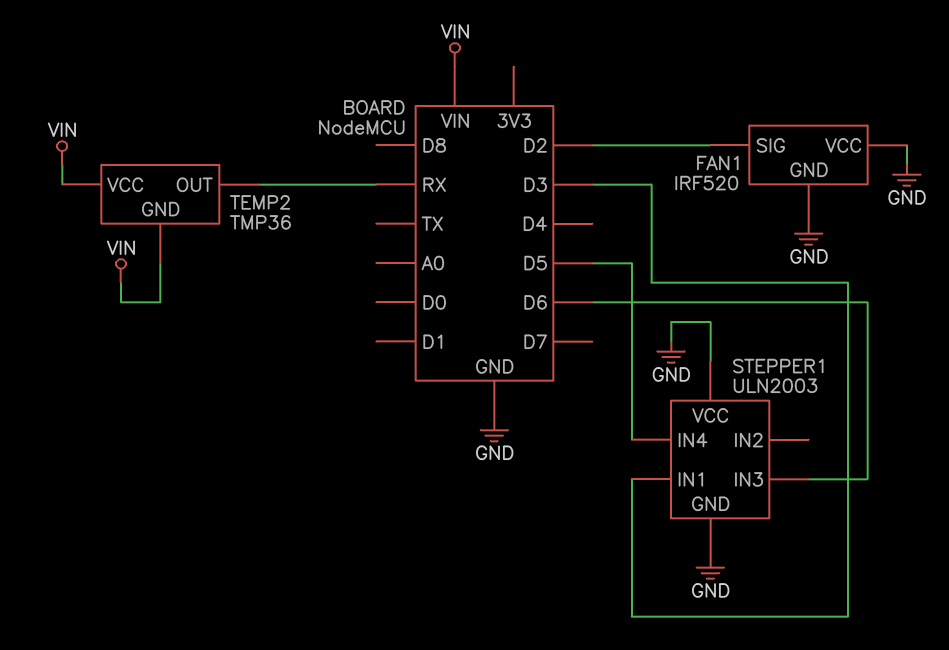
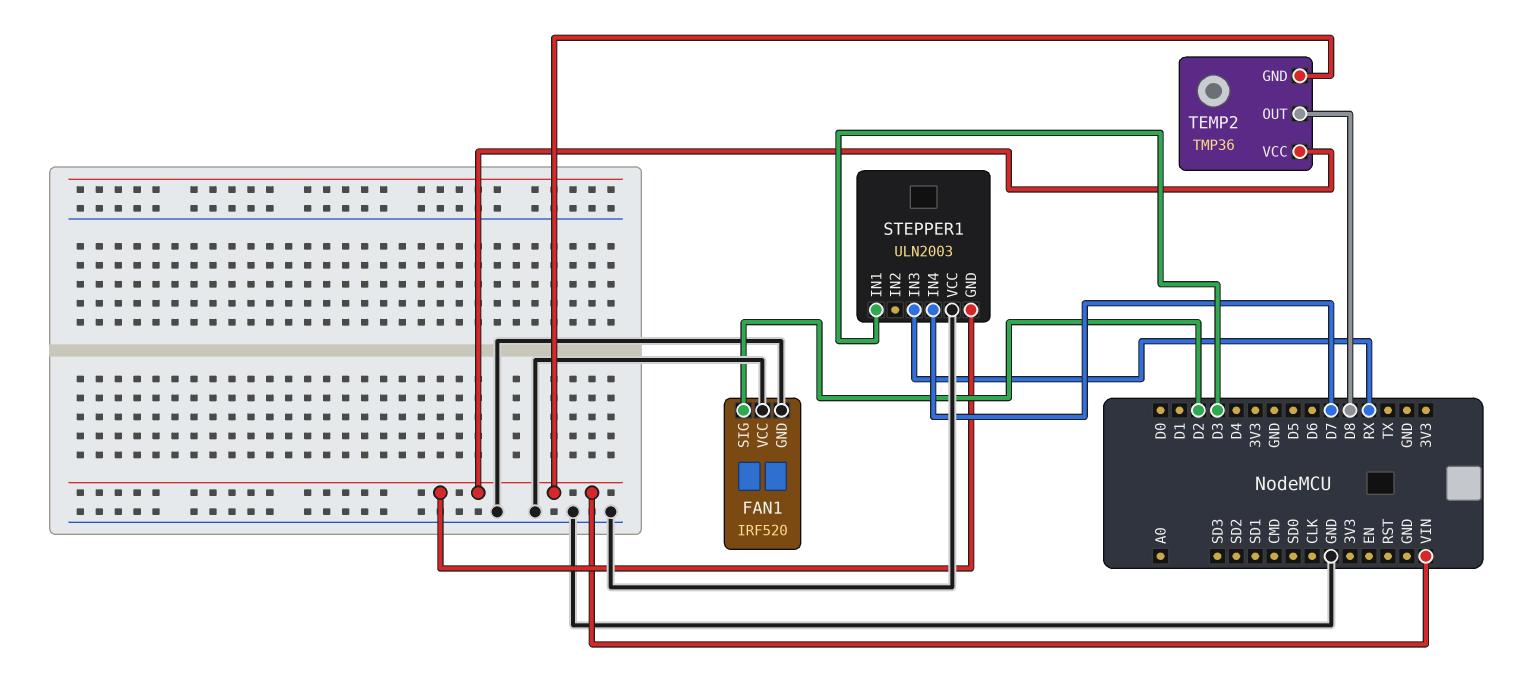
STEPPER1 pin GND: GND -> VIN
STEPPER1 pin IN3: D6 -> RX
STEPPER1 pin IN4: D5 -> D7
TEMP2 pin OUT: RX -> D8

